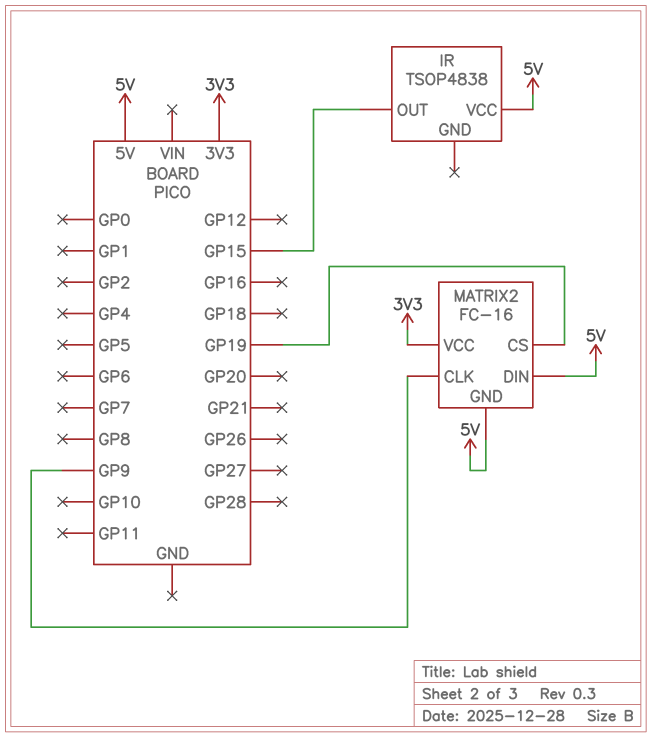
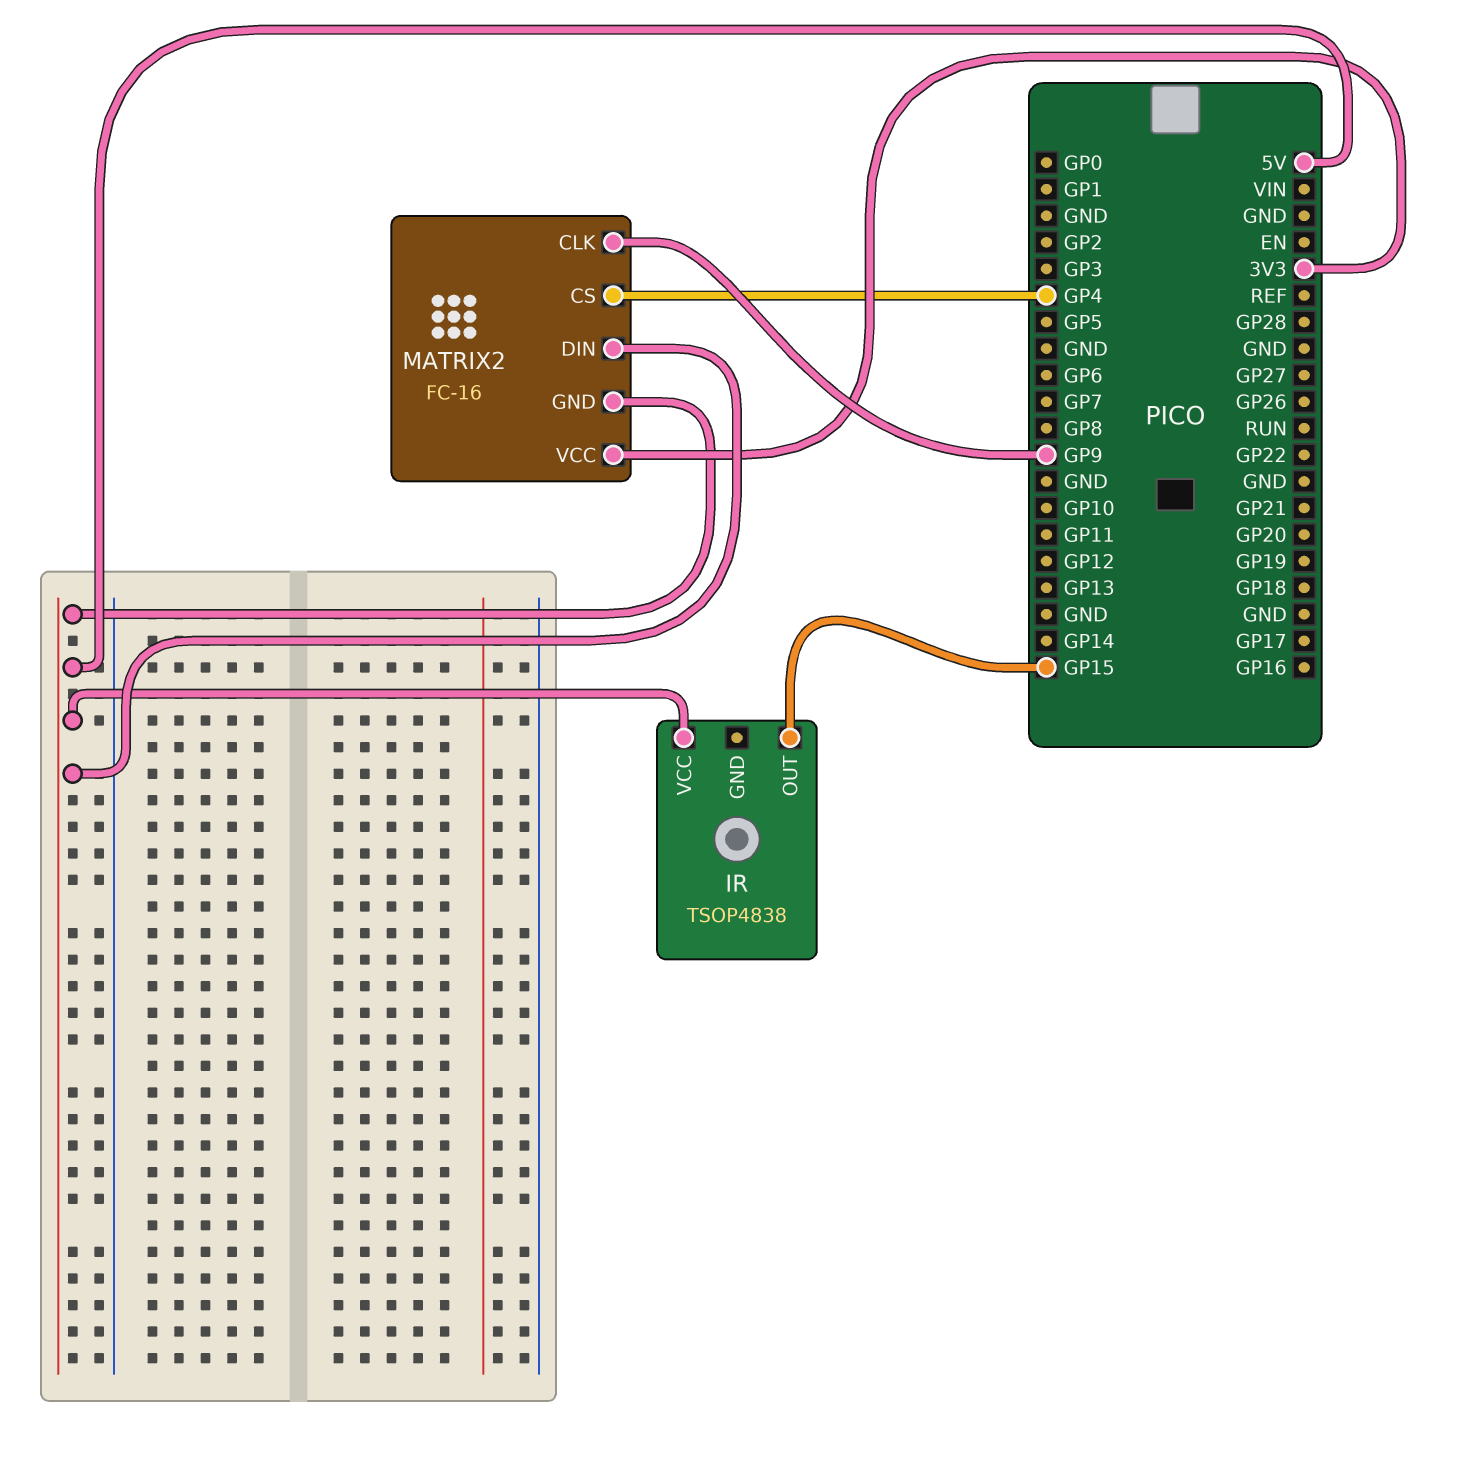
MATRIX2 pin CS: GP19 -> GP4

